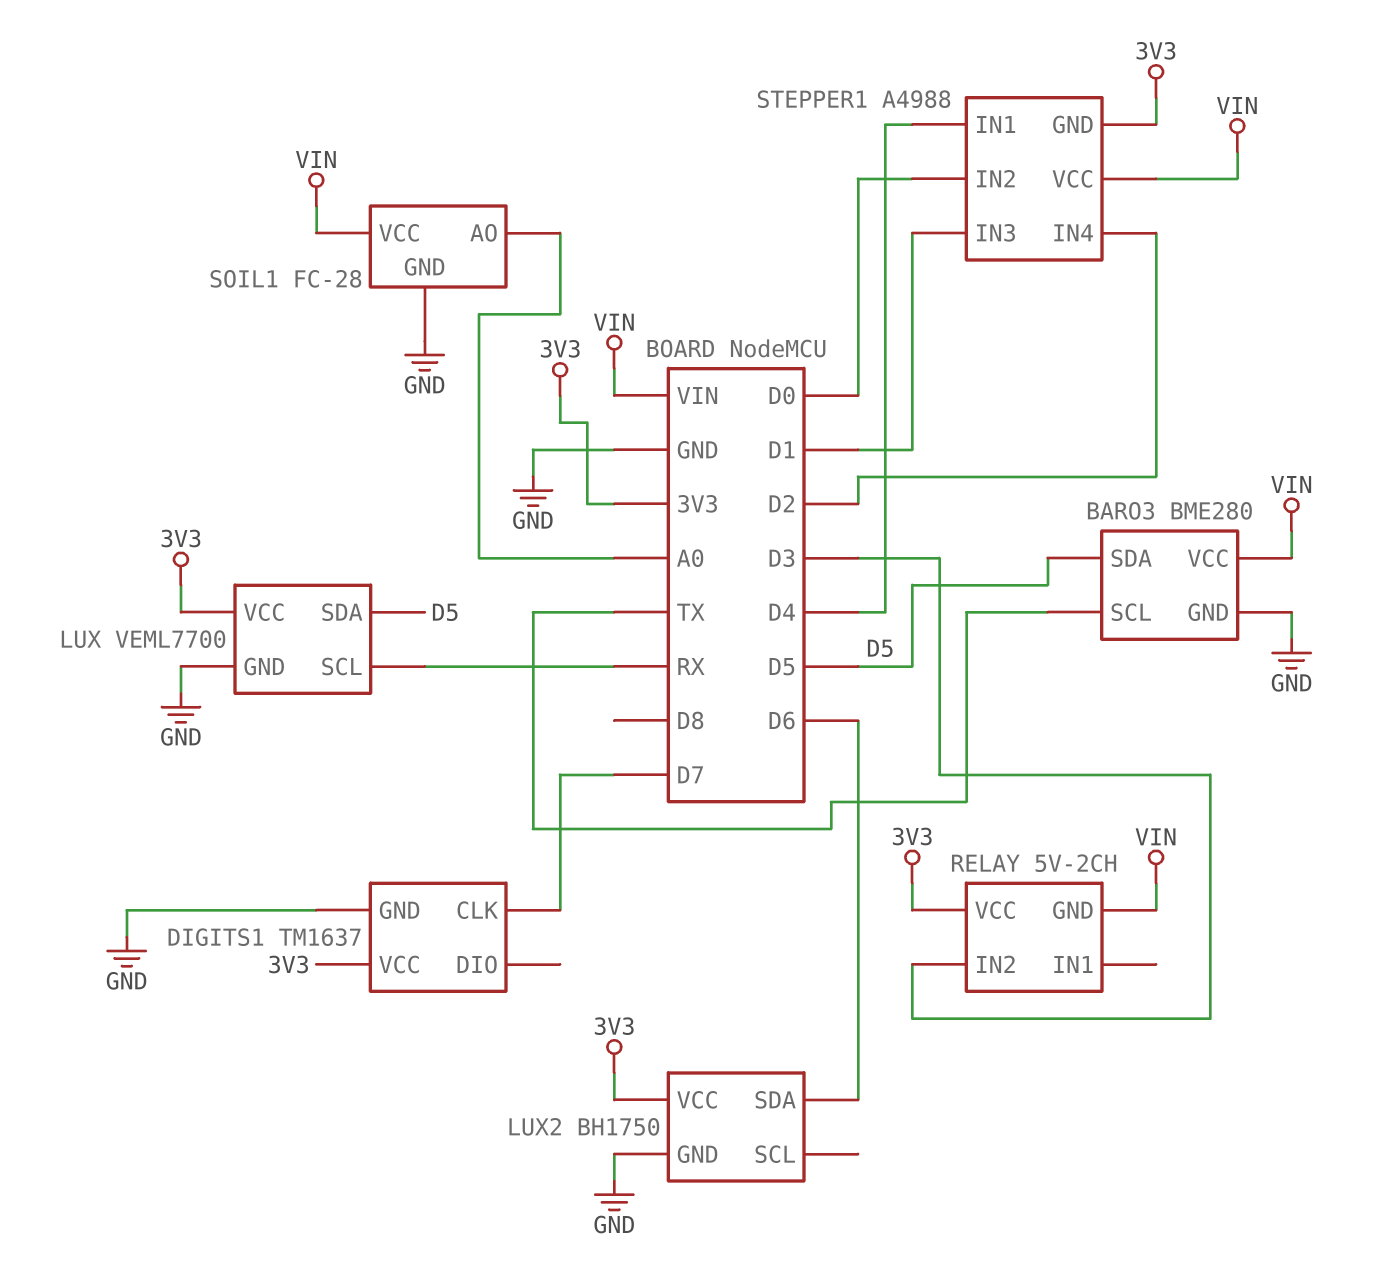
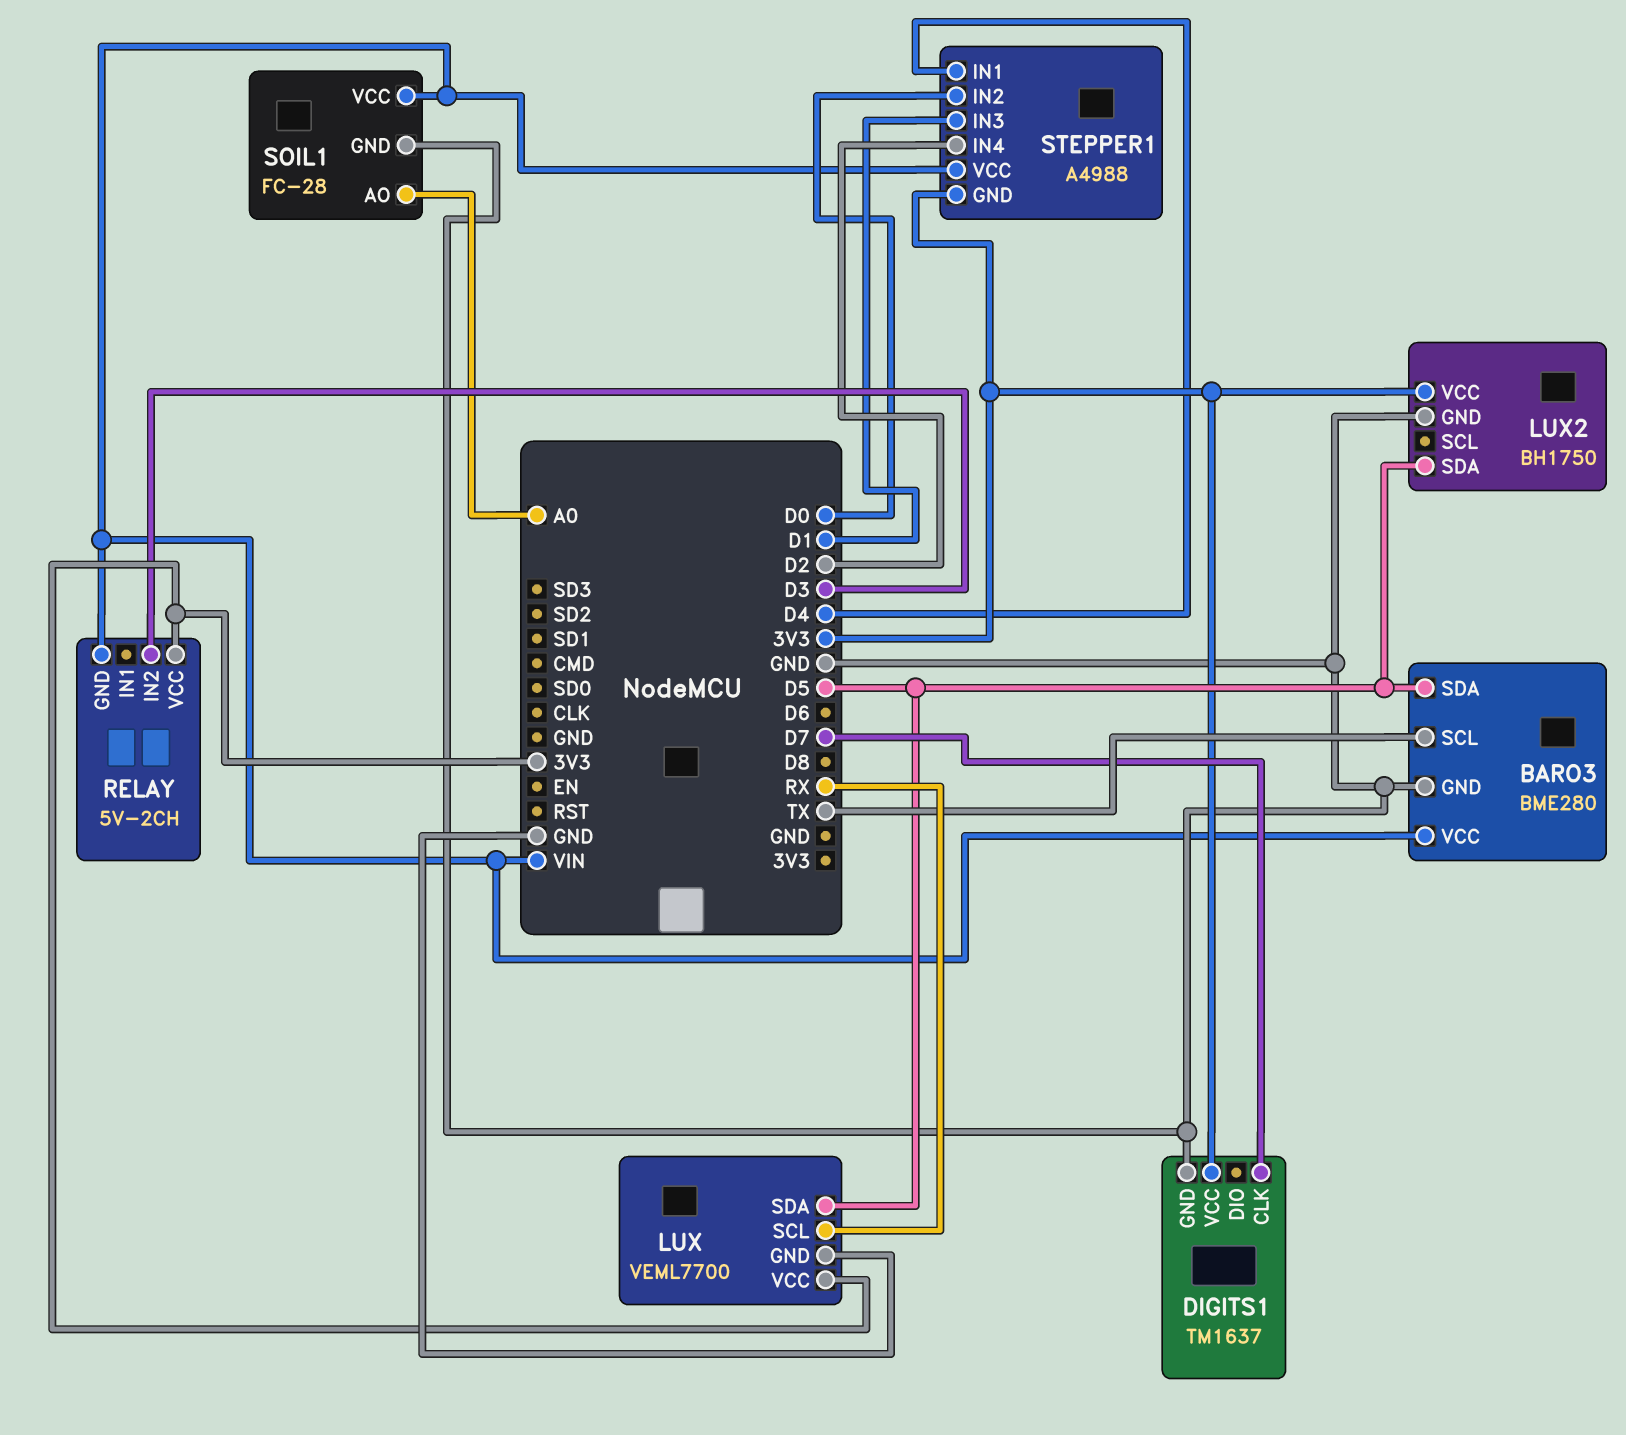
LUX2 pin SDA: D6 -> D5

